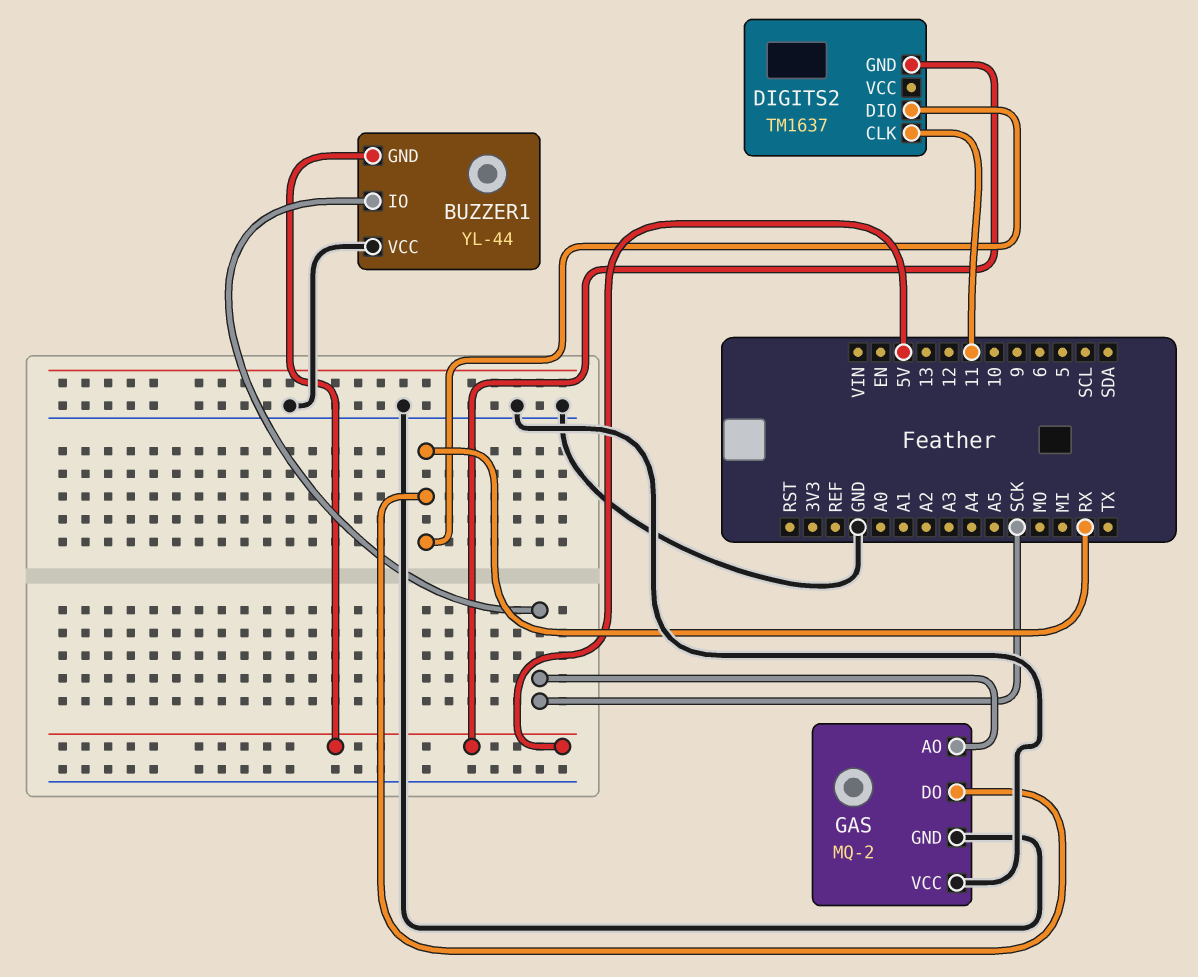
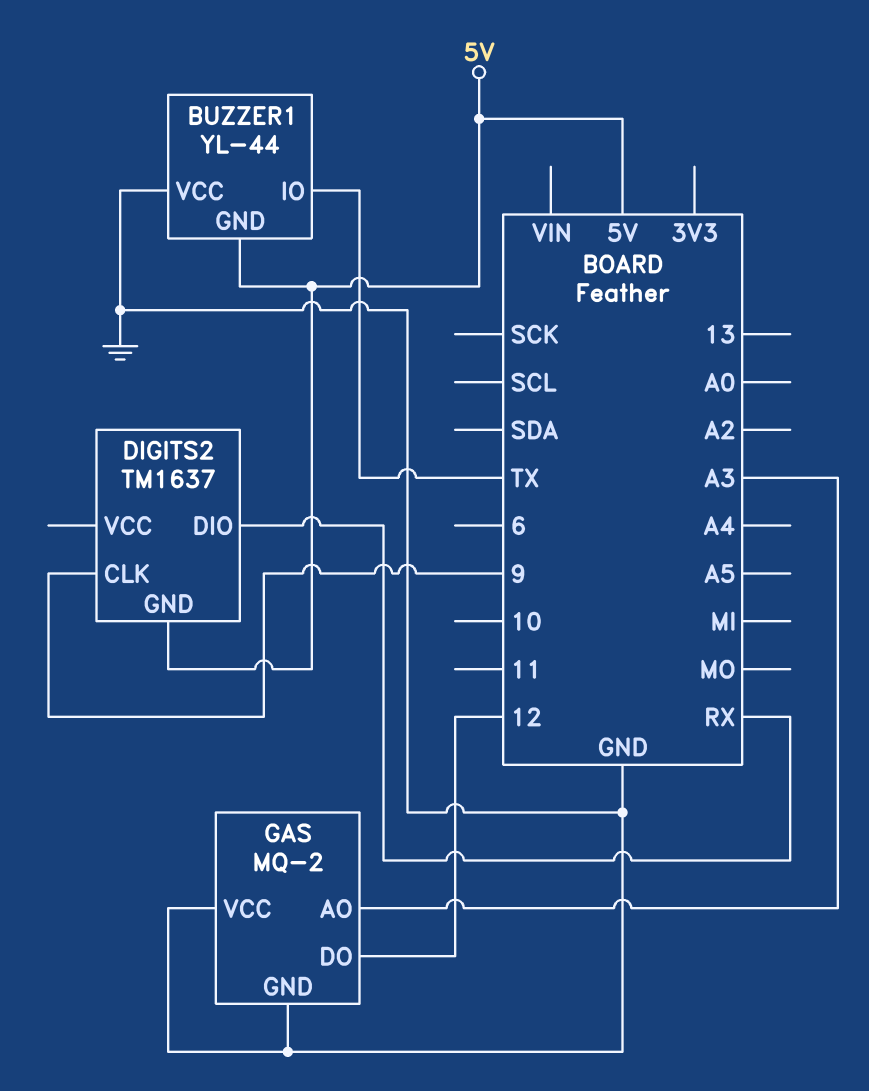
BUZZER1 pin IO: SCK -> TX
DIGITS2 pin CLK: 11 -> 9
GAS pin AO: SCK -> A3
GAS pin DO: RX -> 12

